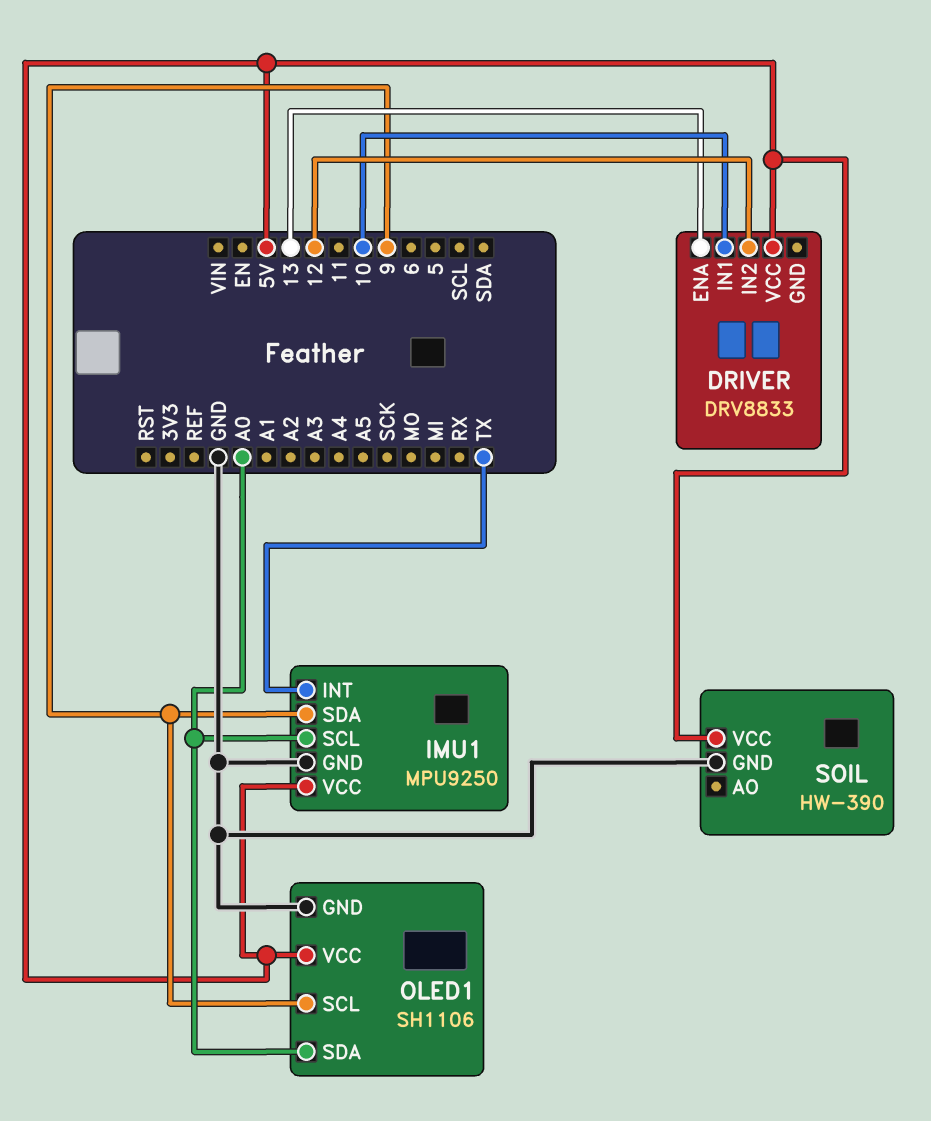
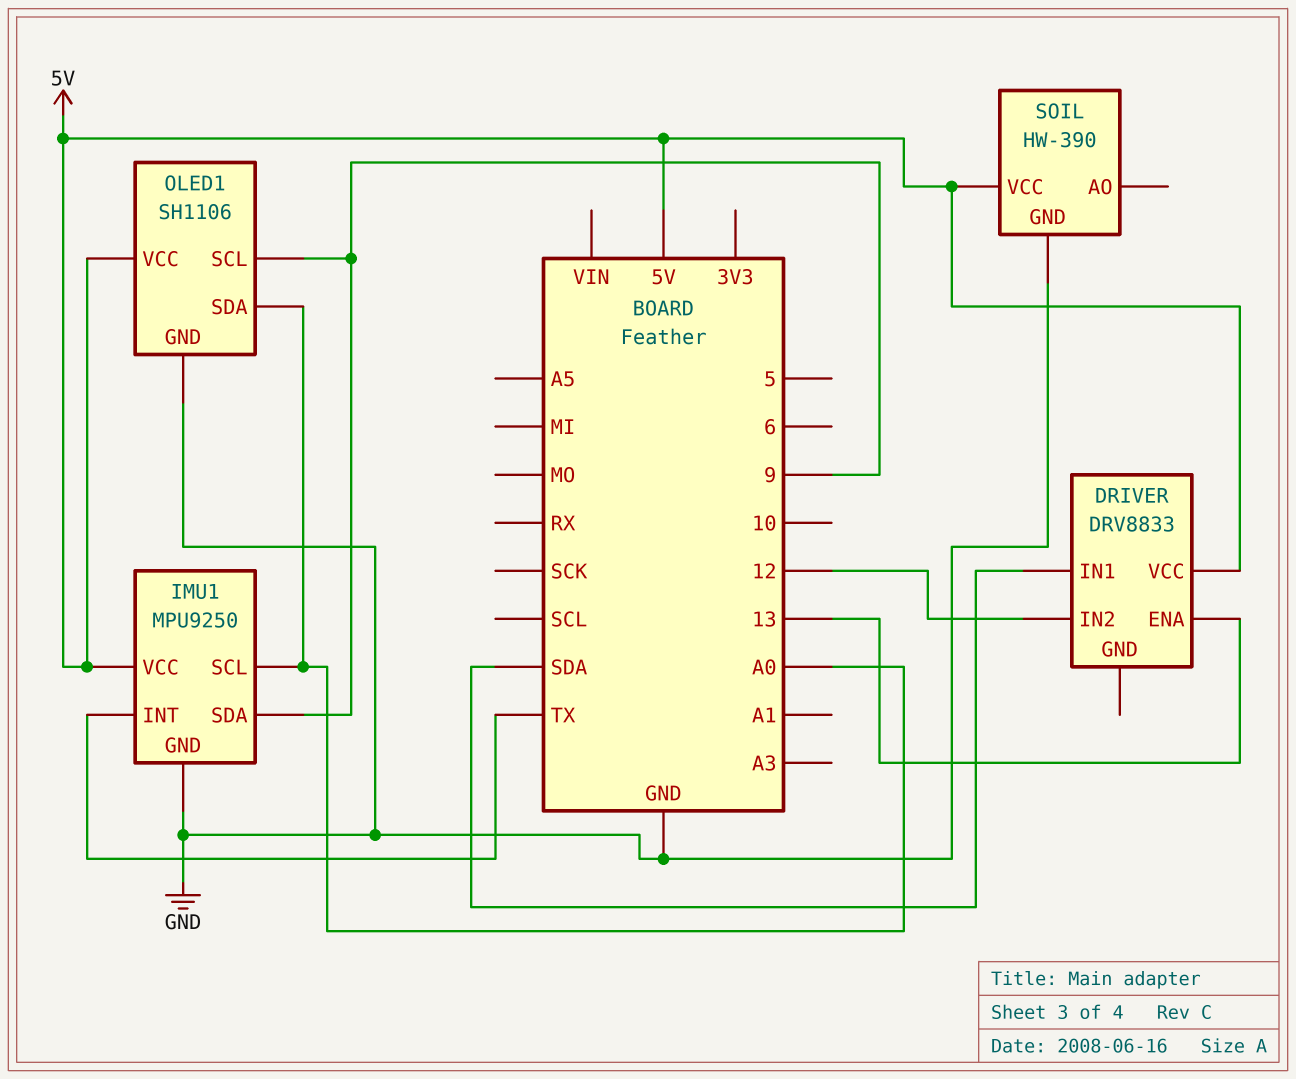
DRIVER pin IN1: 10 -> SDA

